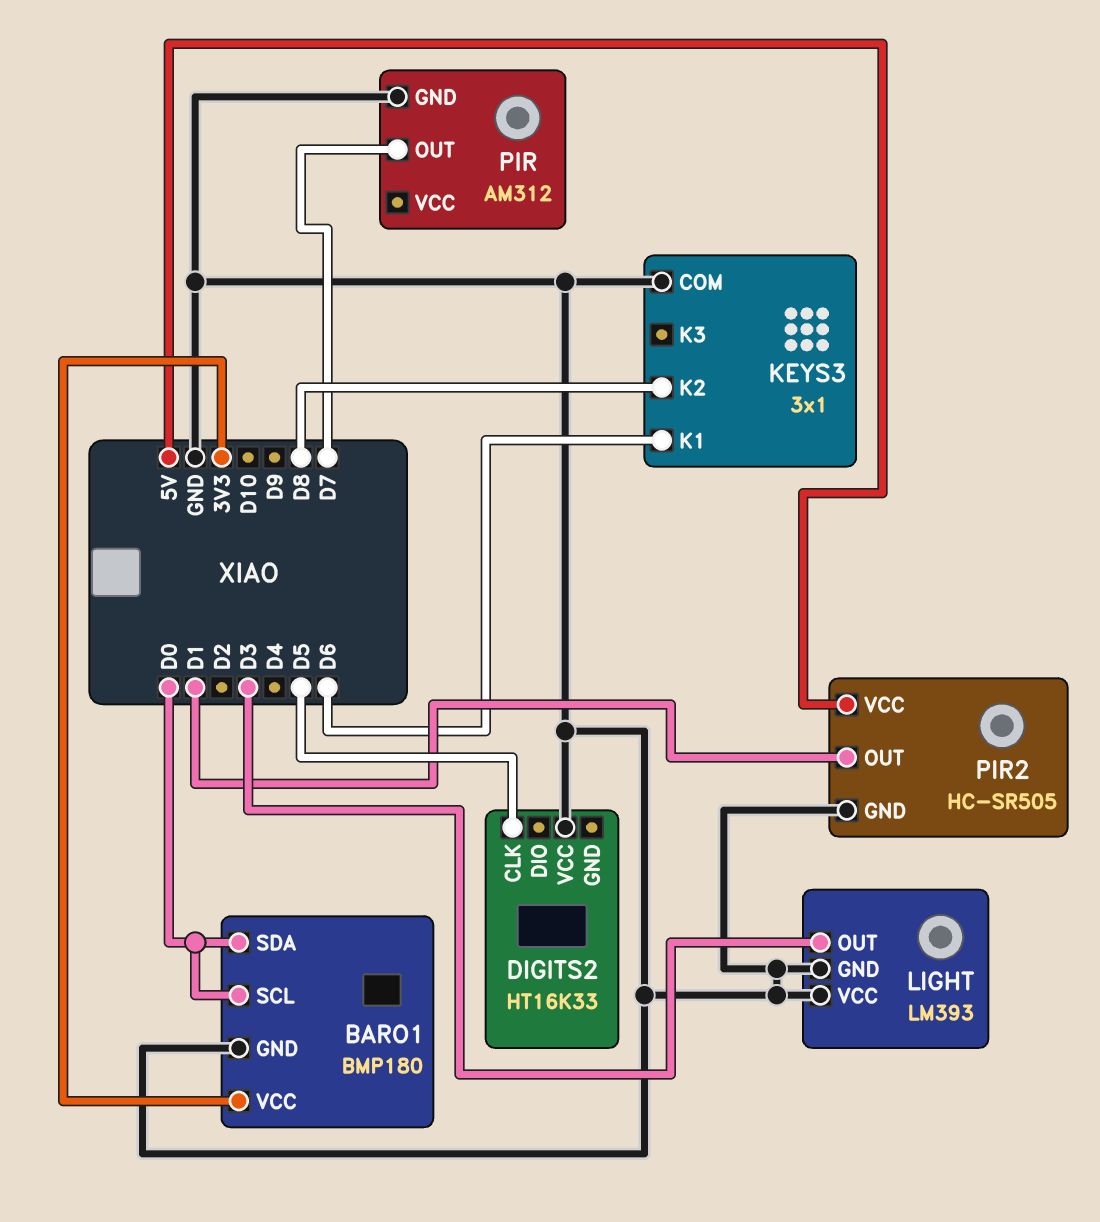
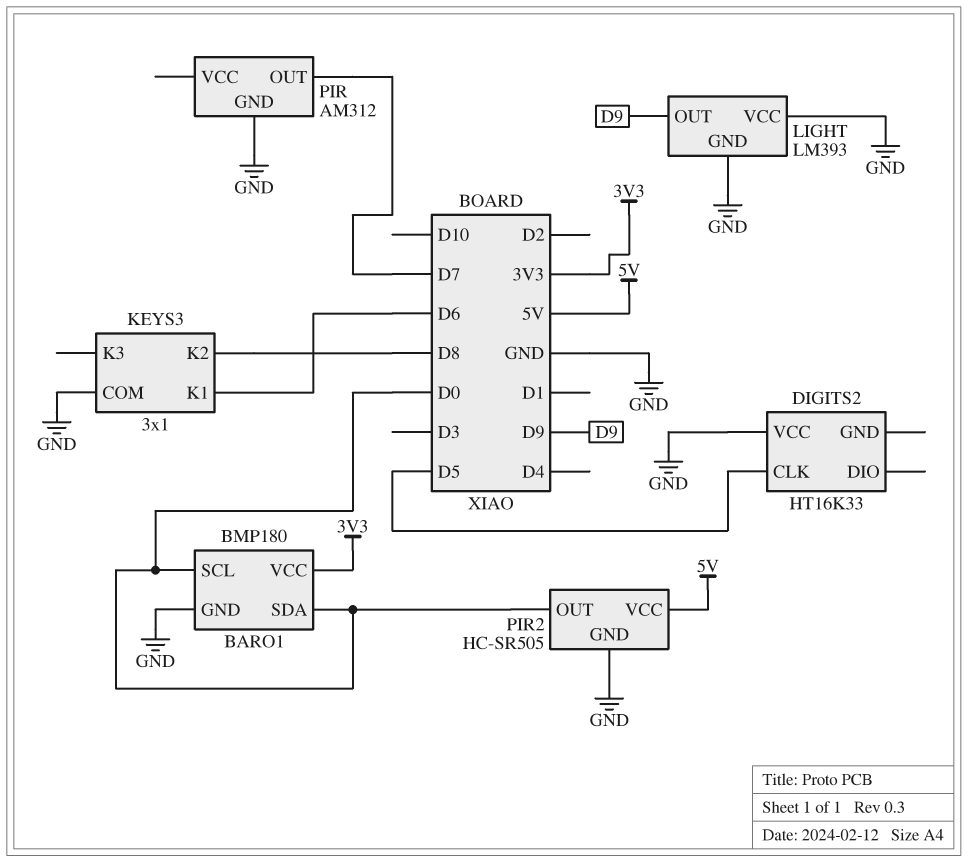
LIGHT pin OUT: D3 -> D9
PIR2 pin OUT: D1 -> D0

